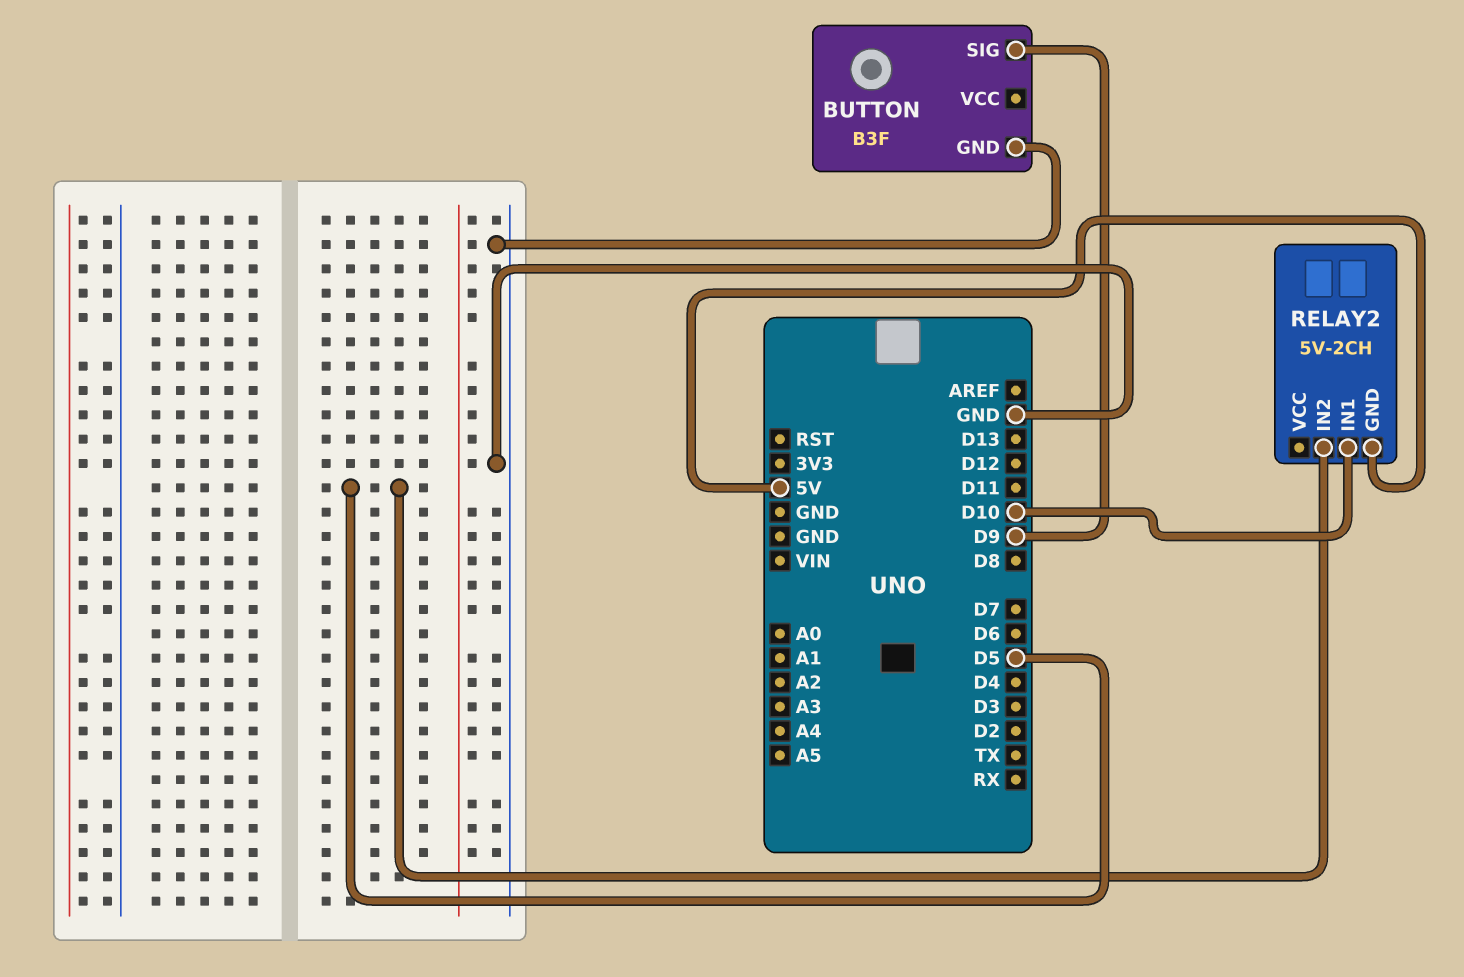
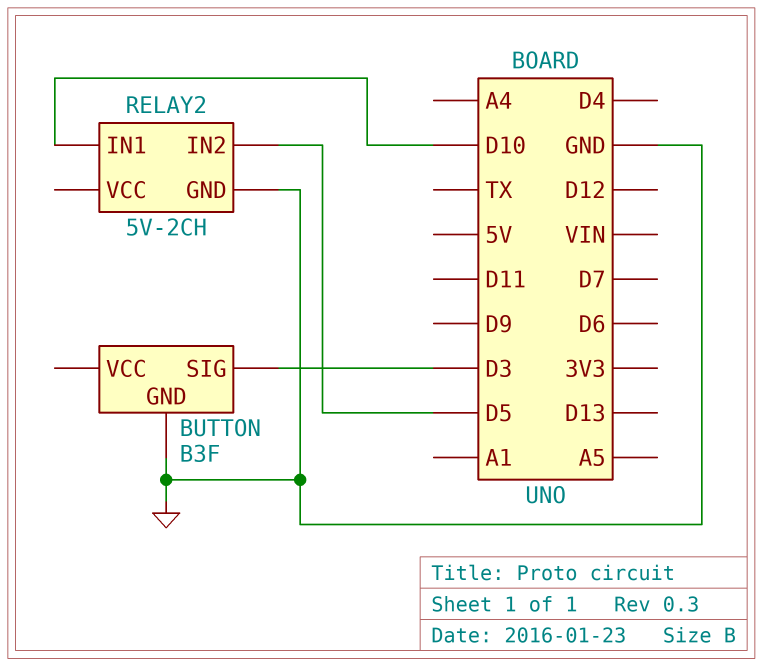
BUTTON pin SIG: D9 -> D3
RELAY2 pin GND: 5V -> GND

